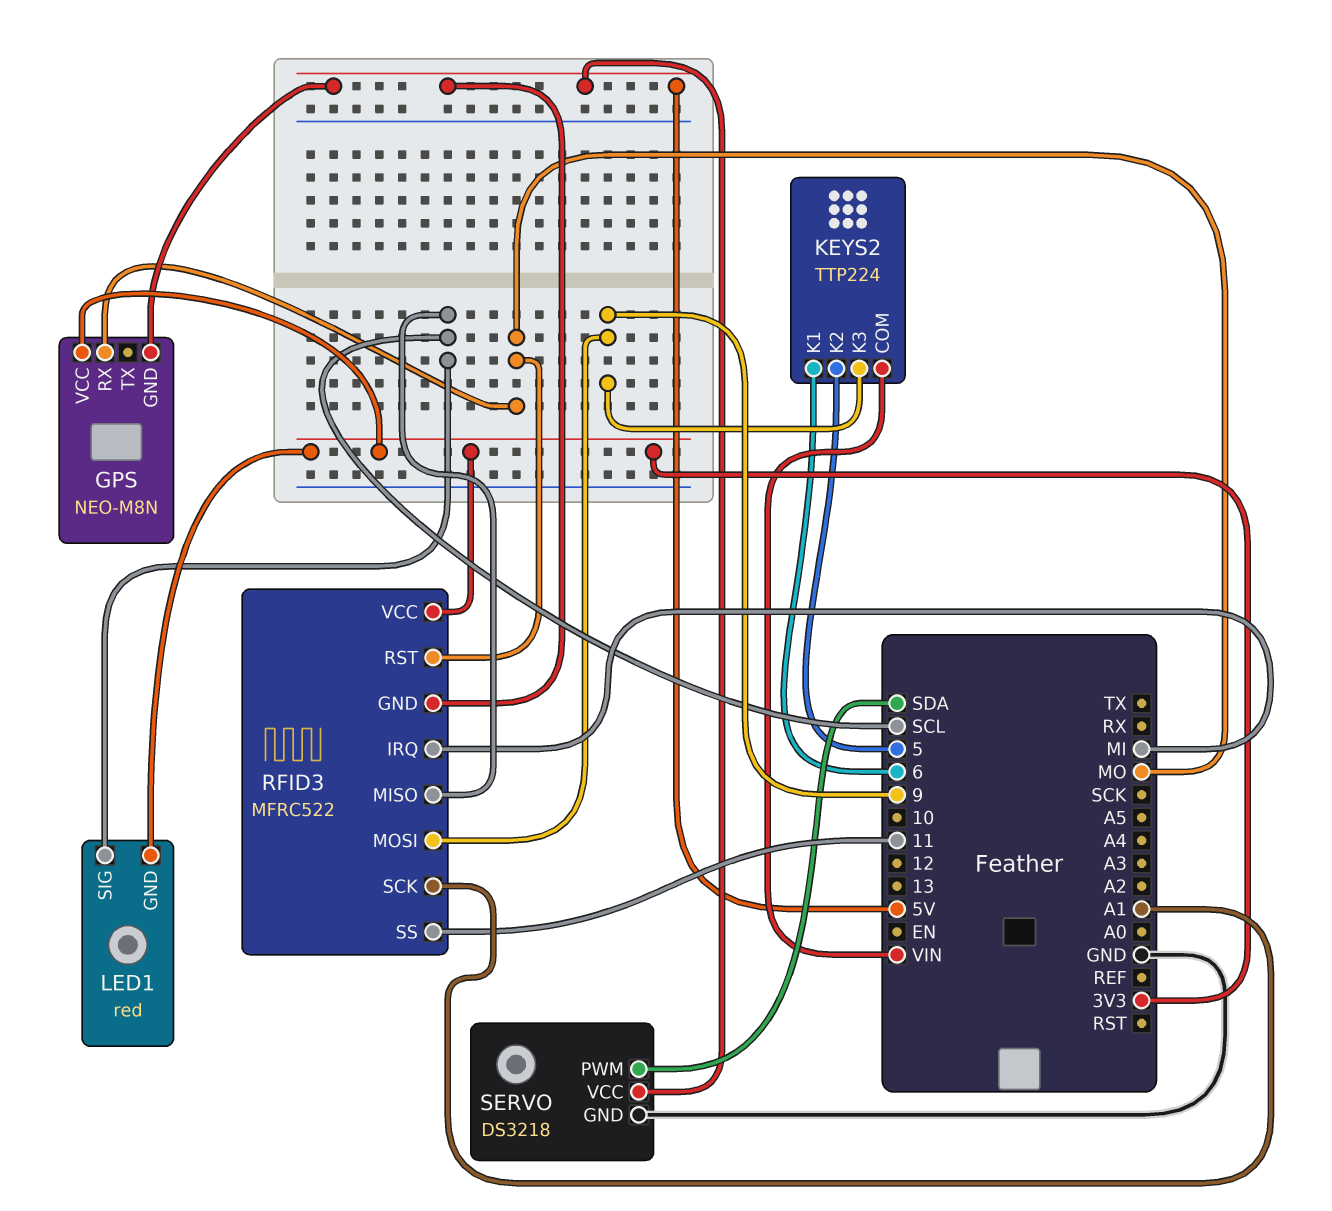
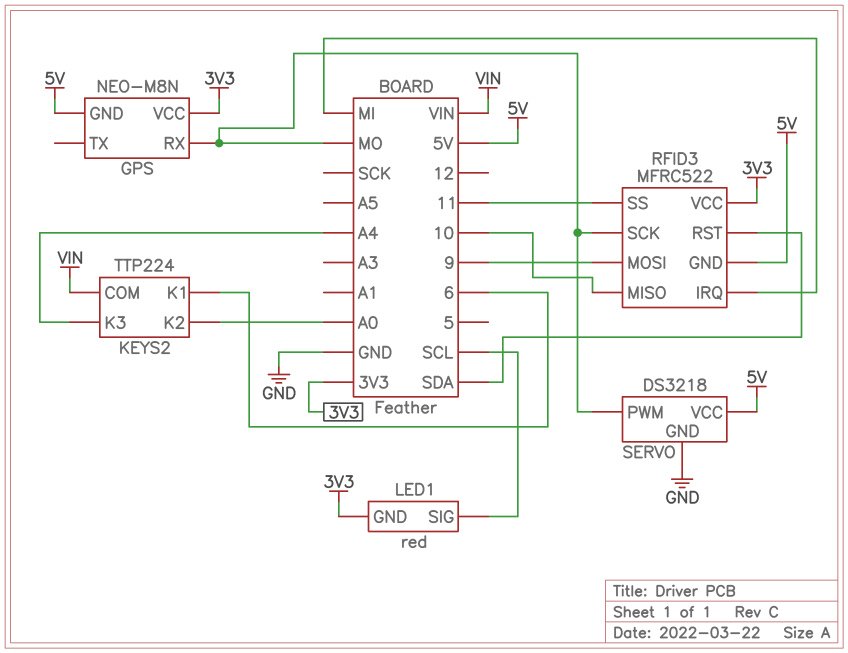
KEYS2 pin K2: 5 -> A0
KEYS2 pin K3: 9 -> A4
RFID3 pin MISO: SCL -> 10
RFID3 pin RST: MO -> SDA
RFID3 pin SCK: A1 -> MO
SERVO pin PWM: SDA -> MO

